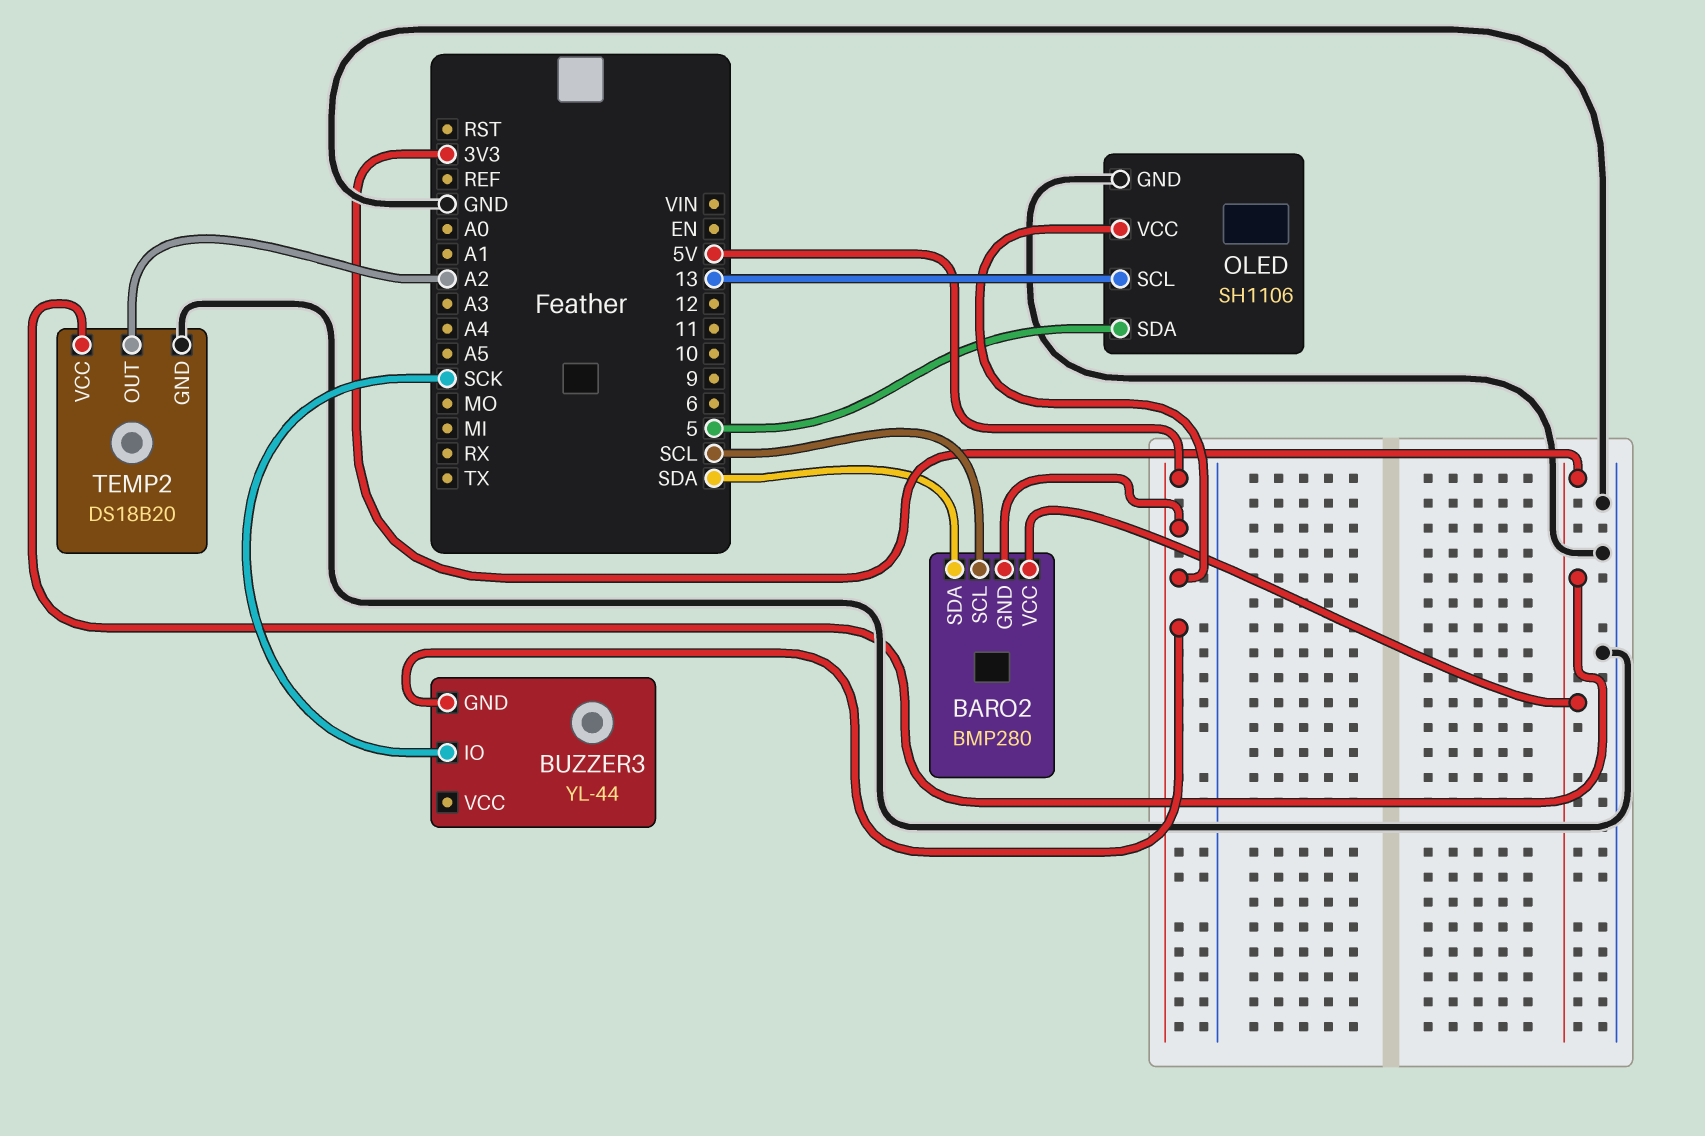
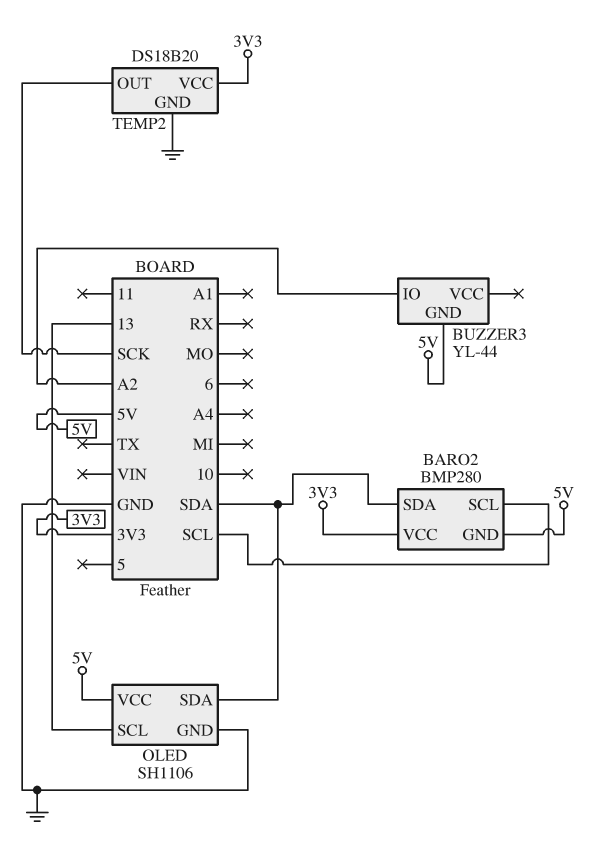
BUZZER3 pin IO: SCK -> A2
OLED pin SDA: 5 -> SDA
TEMP2 pin OUT: A2 -> SCK

